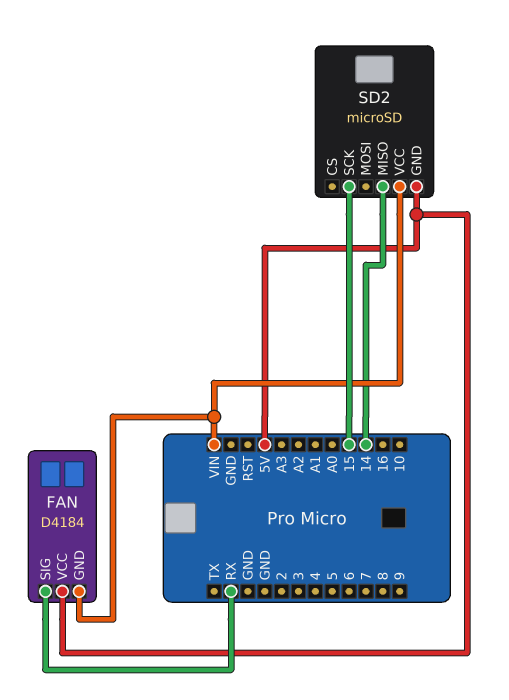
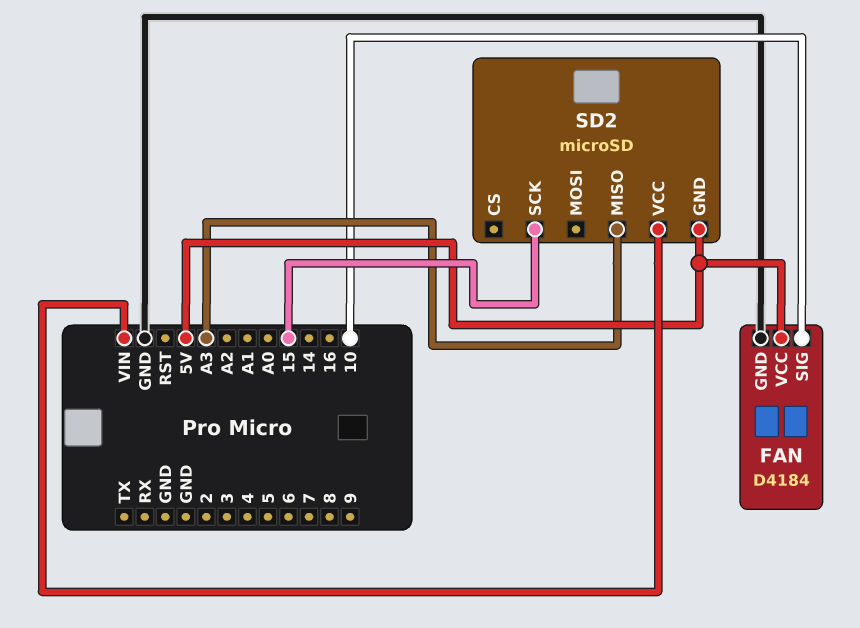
FAN pin GND: VIN -> GND
FAN pin SIG: RX -> 10
SD2 pin MISO: 14 -> A3

